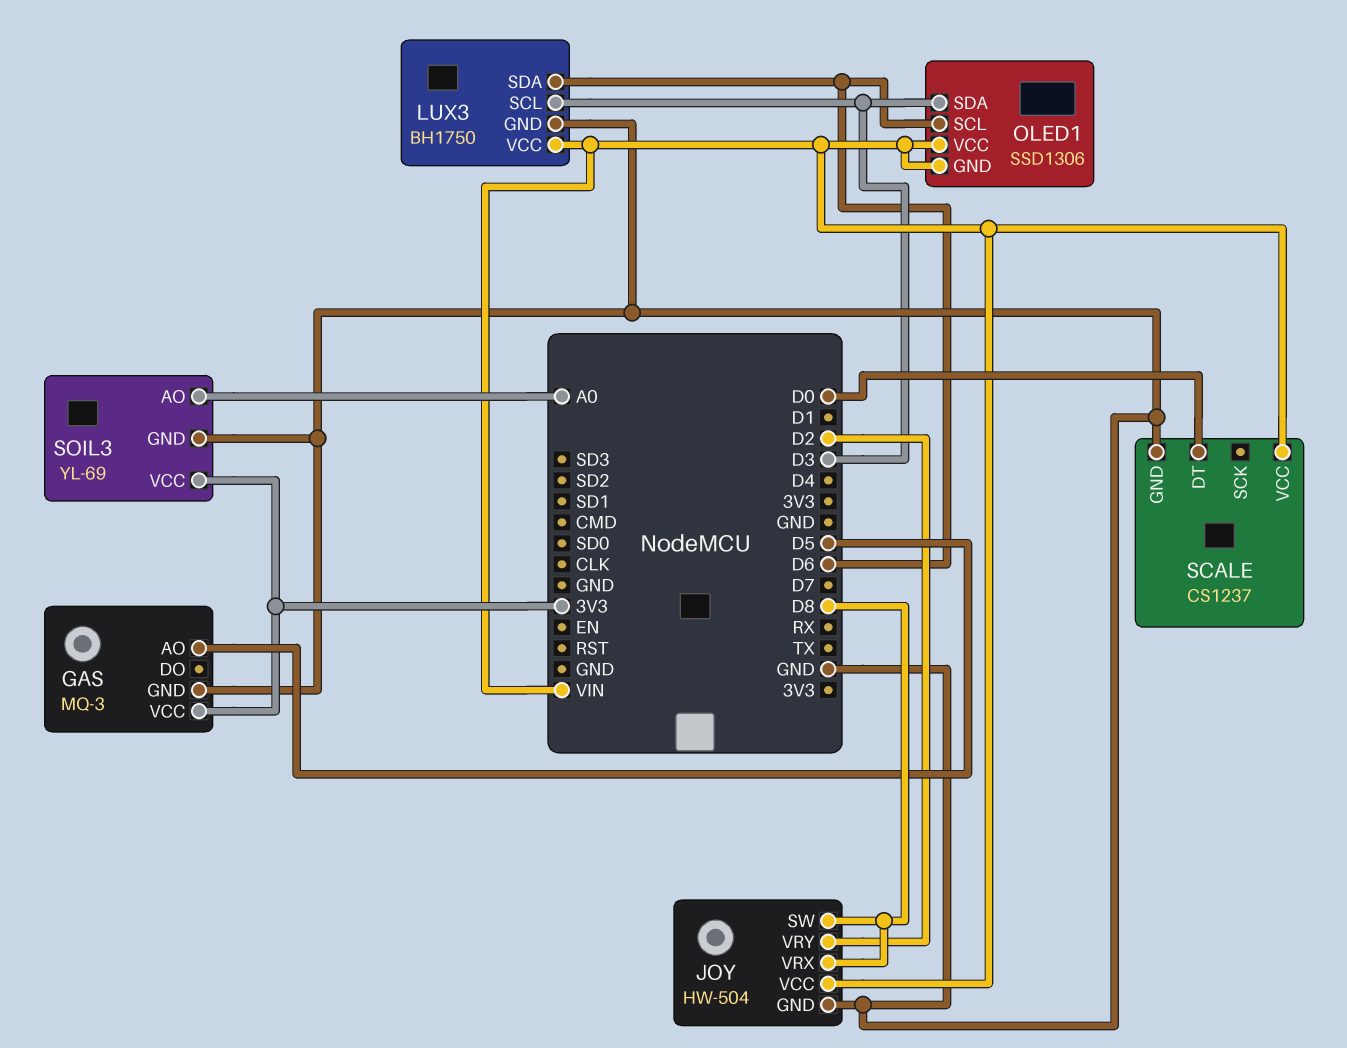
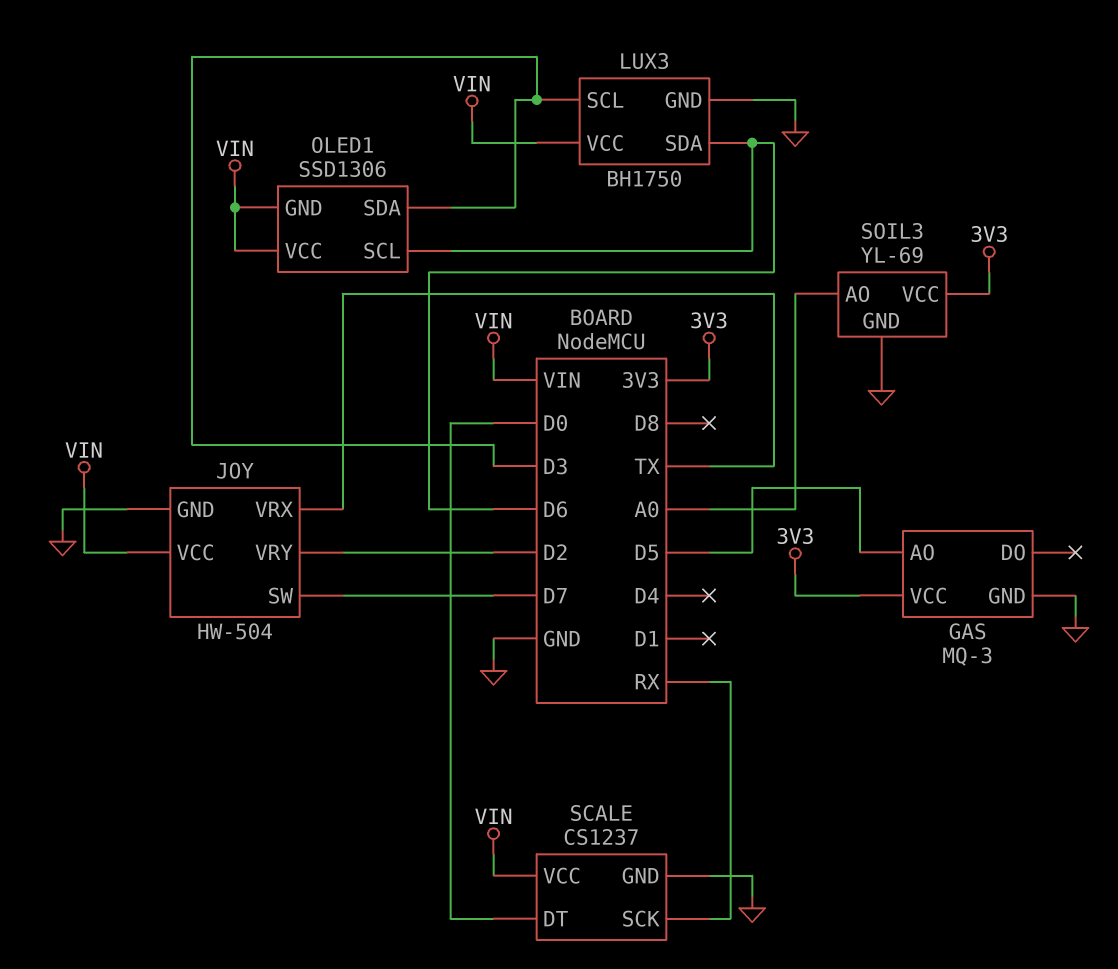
JOY pin SW: D8 -> D7
JOY pin VRX: D8 -> TX
SCALE pin SCK: none -> RX

